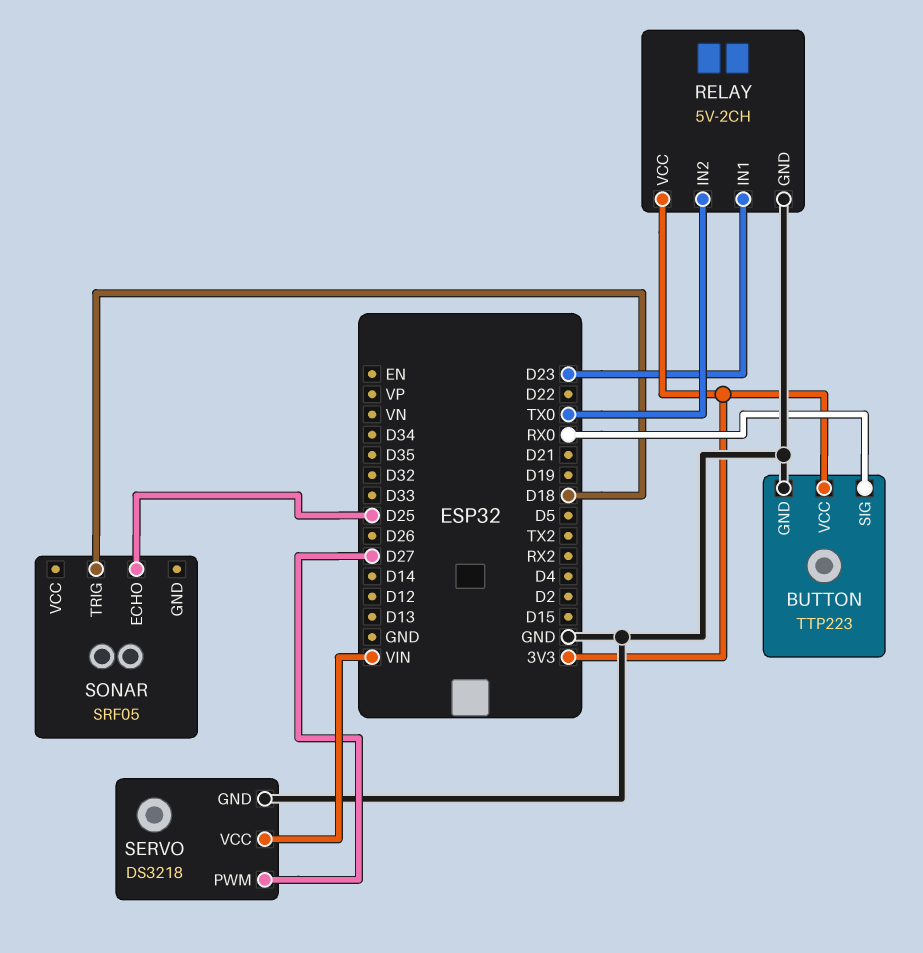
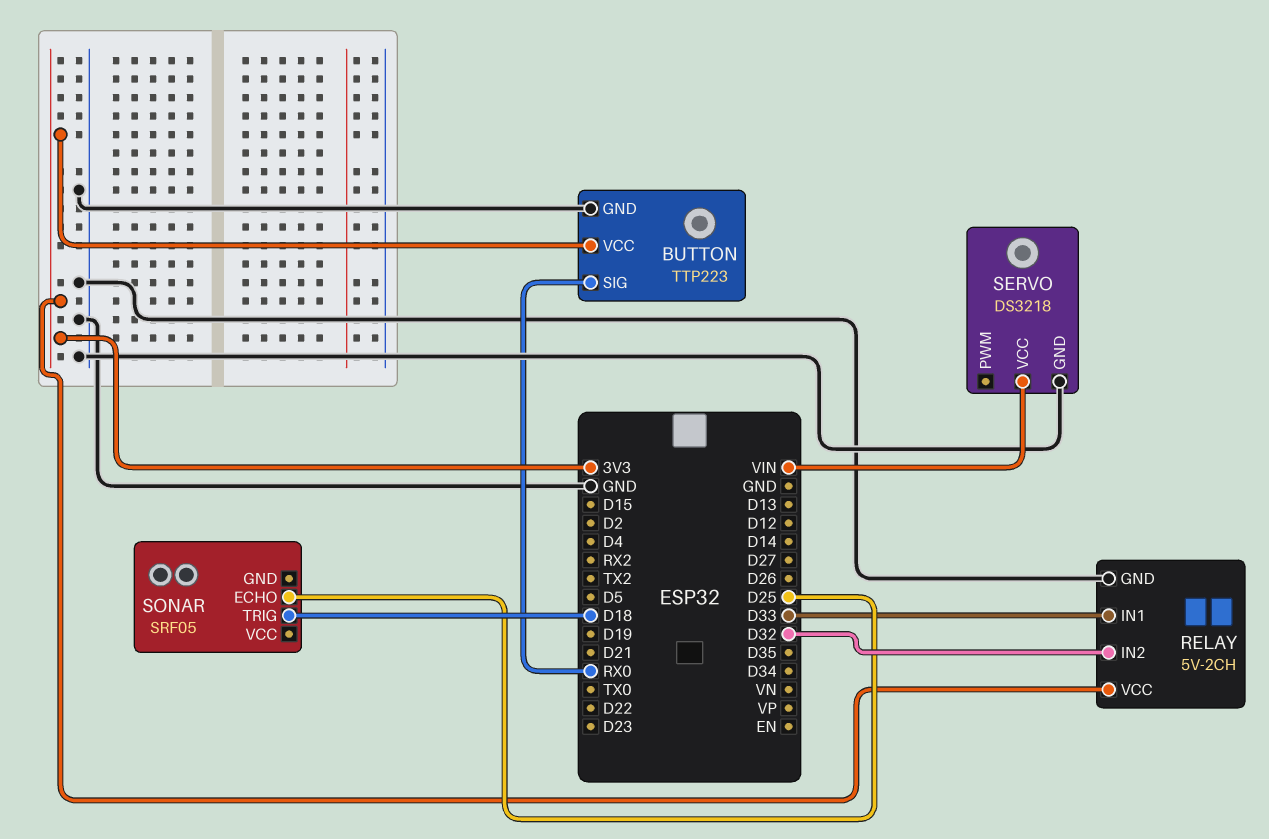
RELAY pin IN1: D23 -> D33
RELAY pin IN2: TX0 -> D32
SERVO pin PWM: D27 -> none

